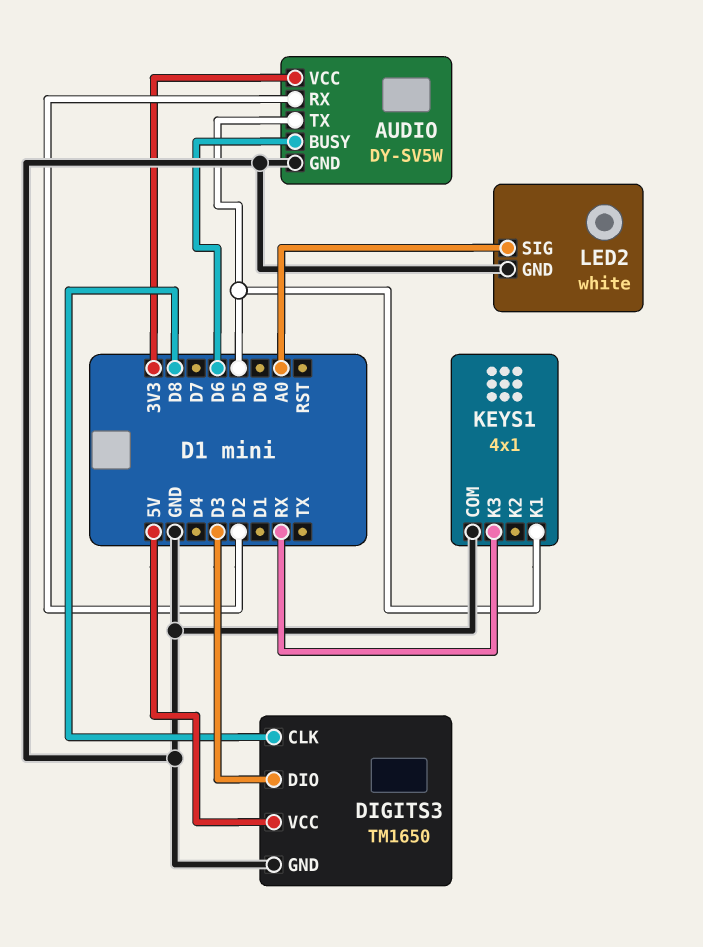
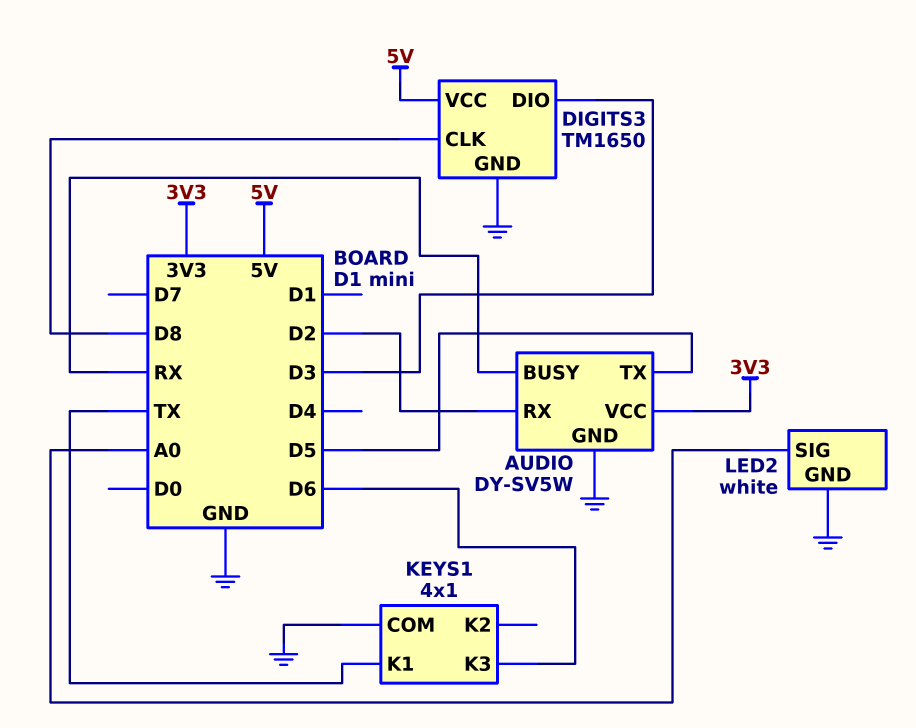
AUDIO pin BUSY: D6 -> RX
KEYS1 pin K1: D5 -> TX
KEYS1 pin K3: RX -> D6

